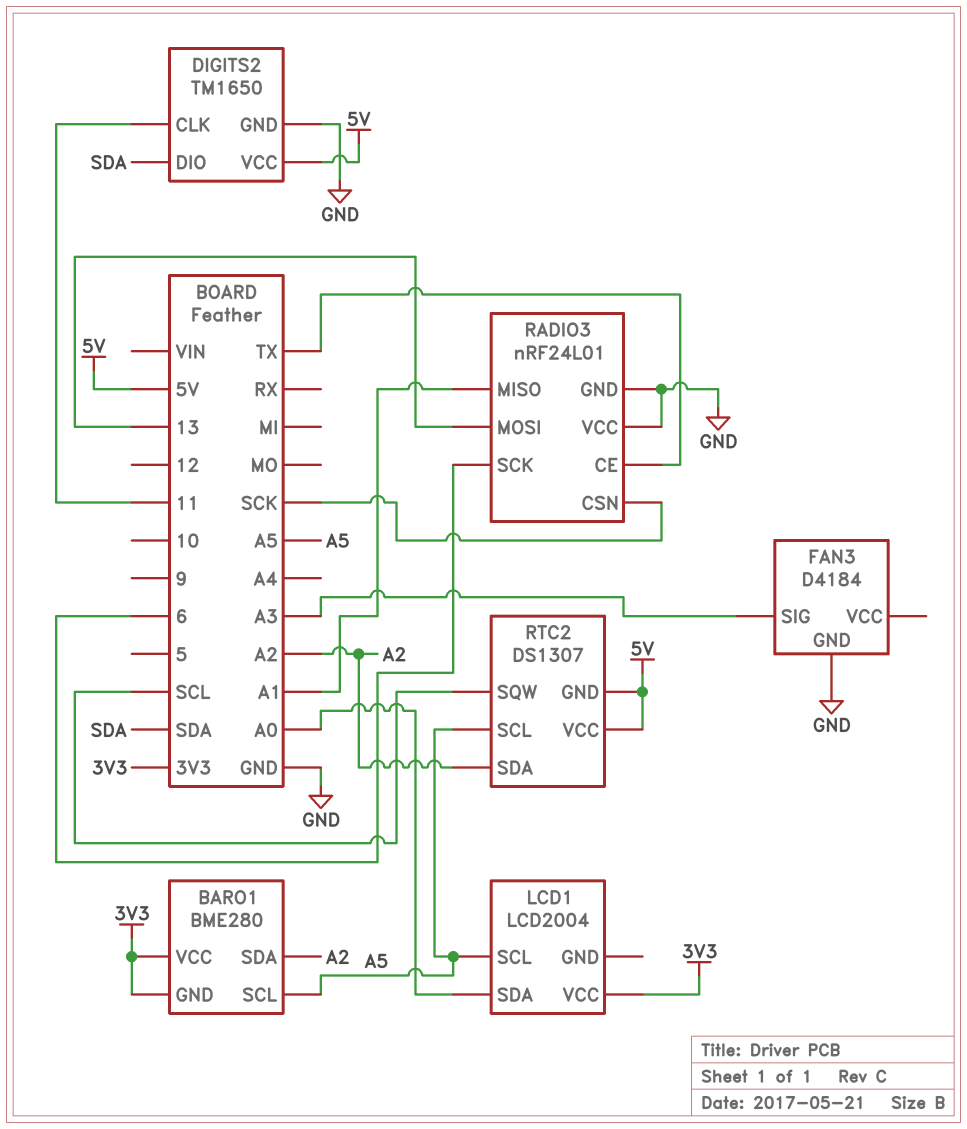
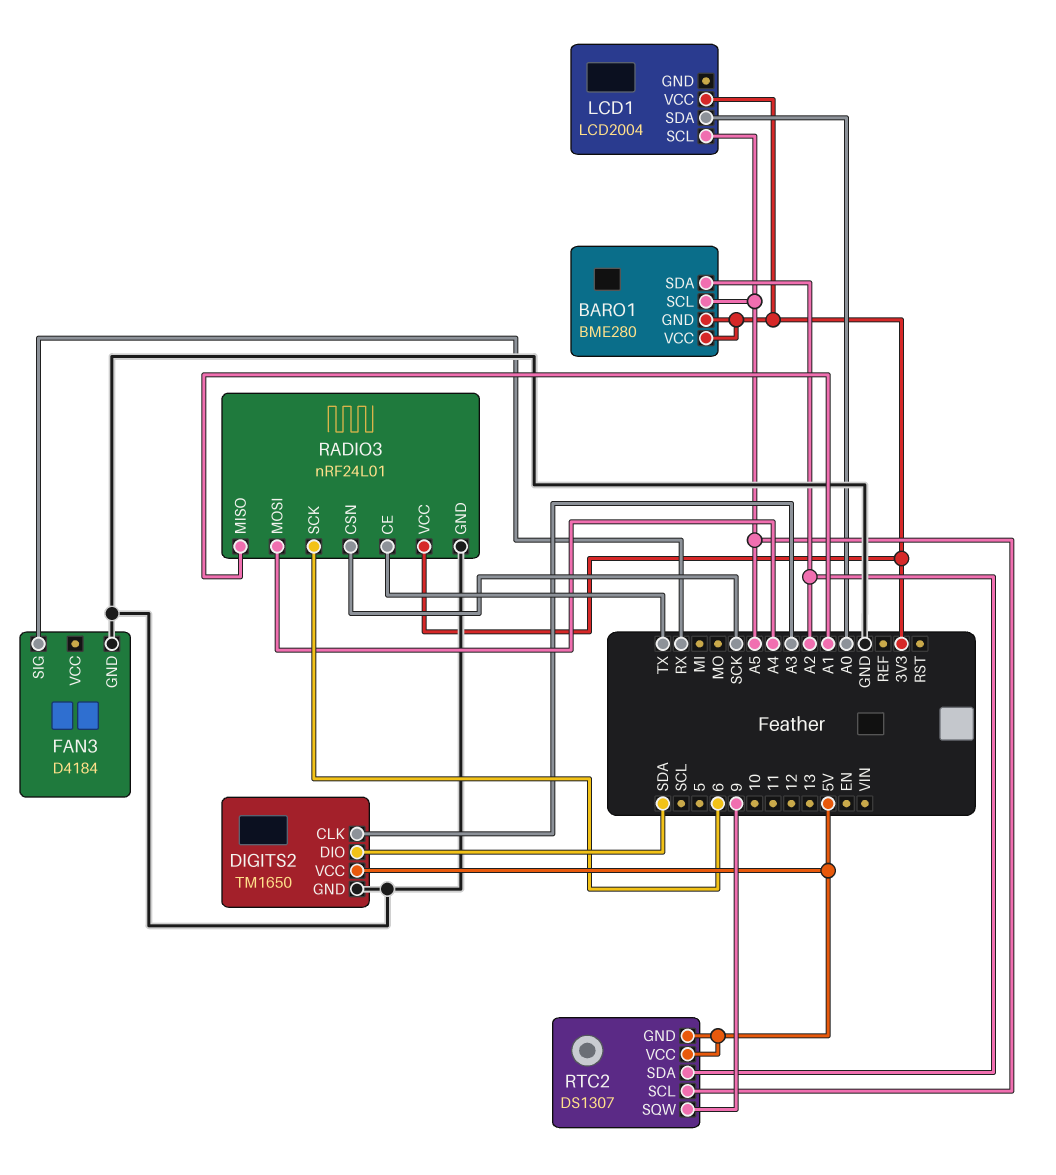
DIGITS2 pin CLK: 11 -> A3
FAN3 pin SIG: A3 -> RX
RADIO3 pin MOSI: 13 -> A4
RADIO3 pin VCC: GND -> 3V3
RTC2 pin SQW: SCL -> 9

